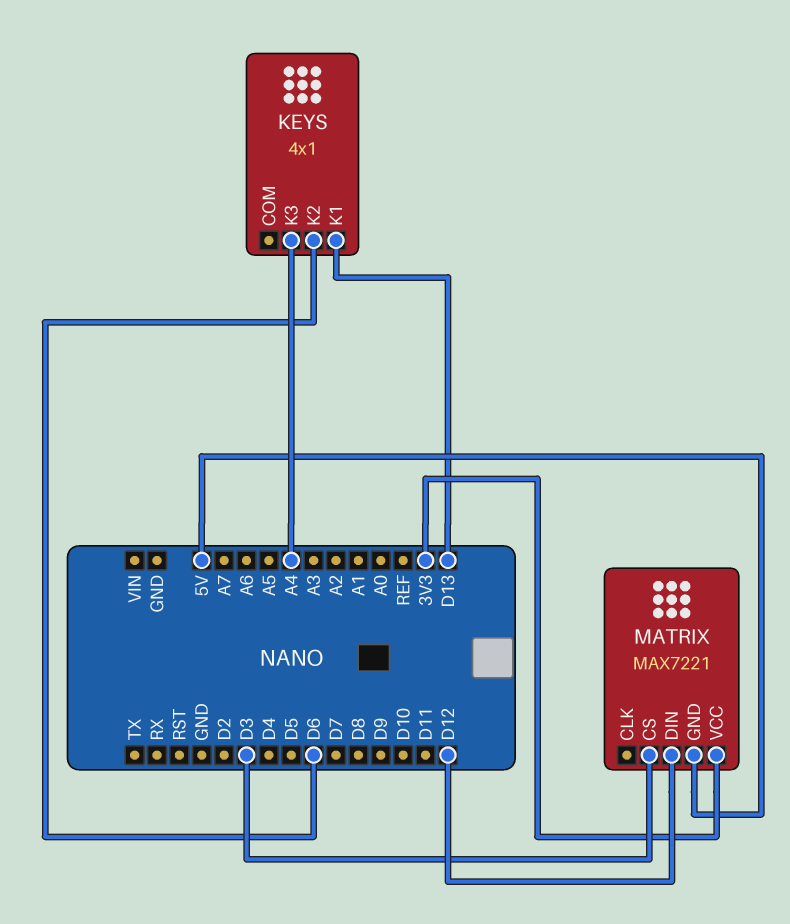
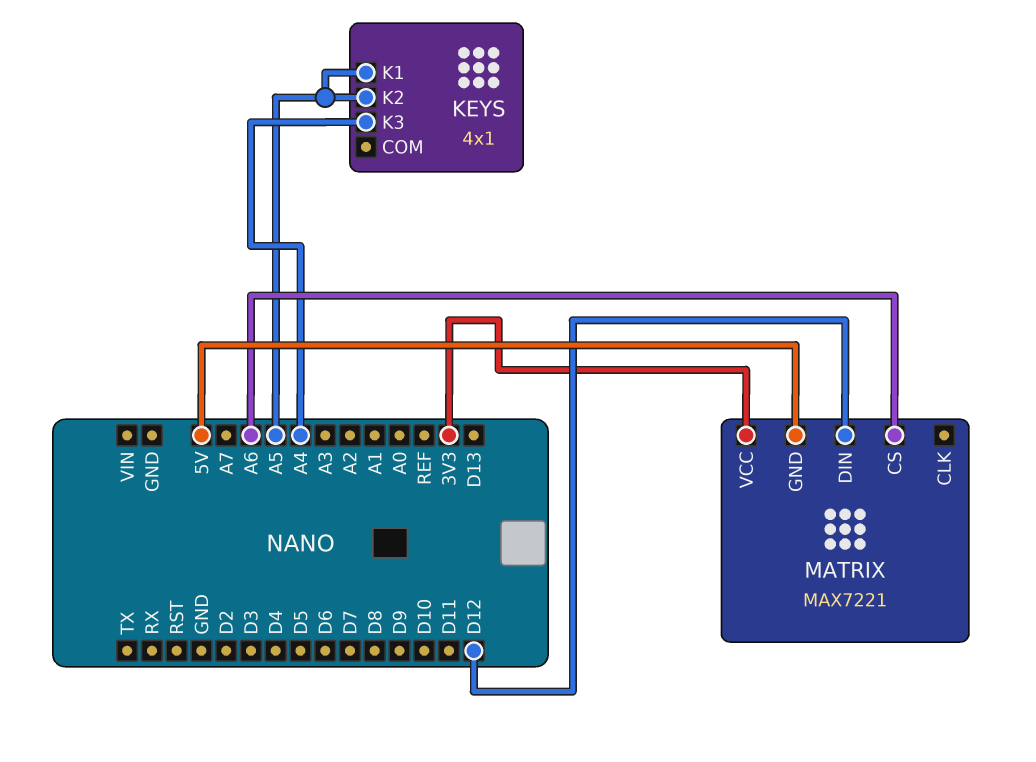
KEYS pin K1: D13 -> A5
KEYS pin K2: D6 -> A5
MATRIX pin CS: D3 -> A6

